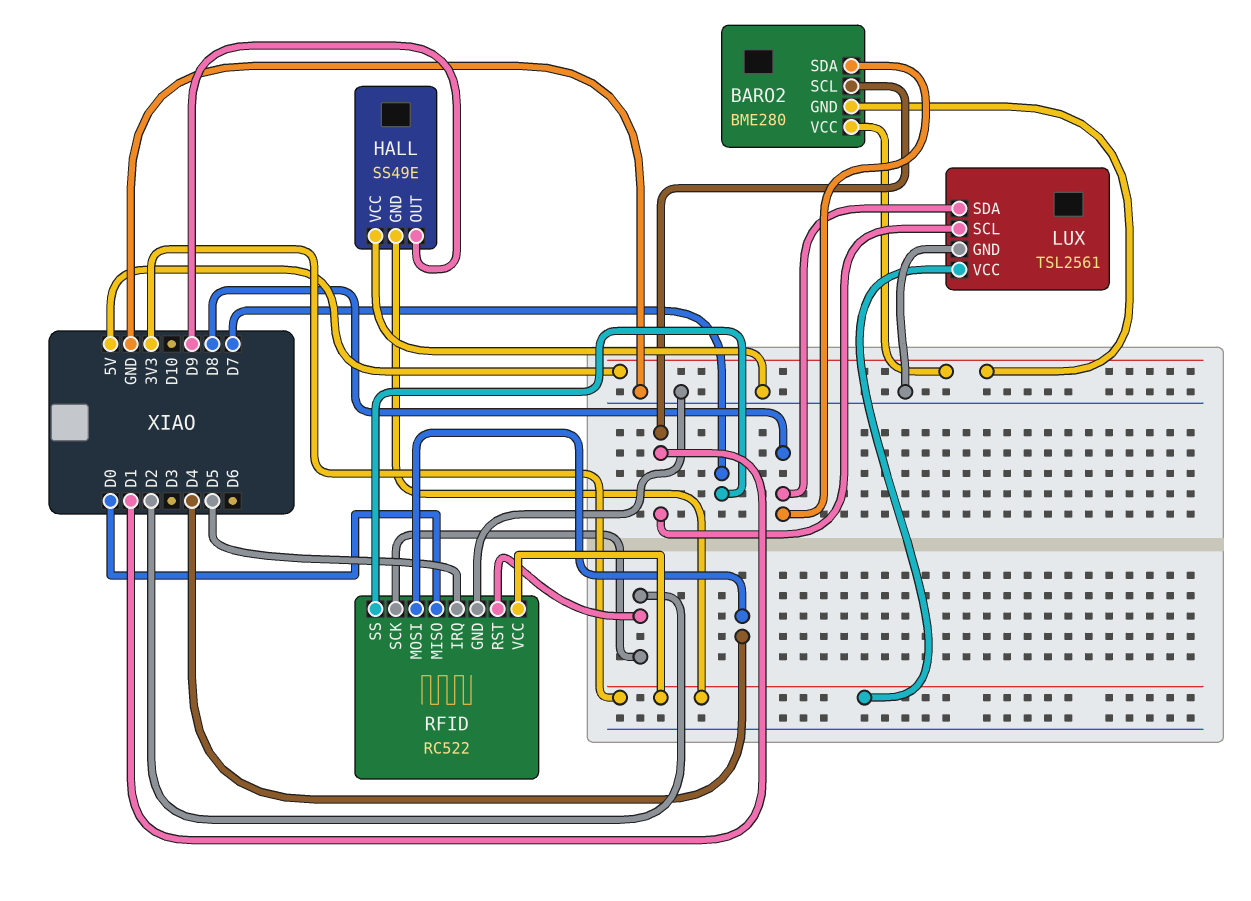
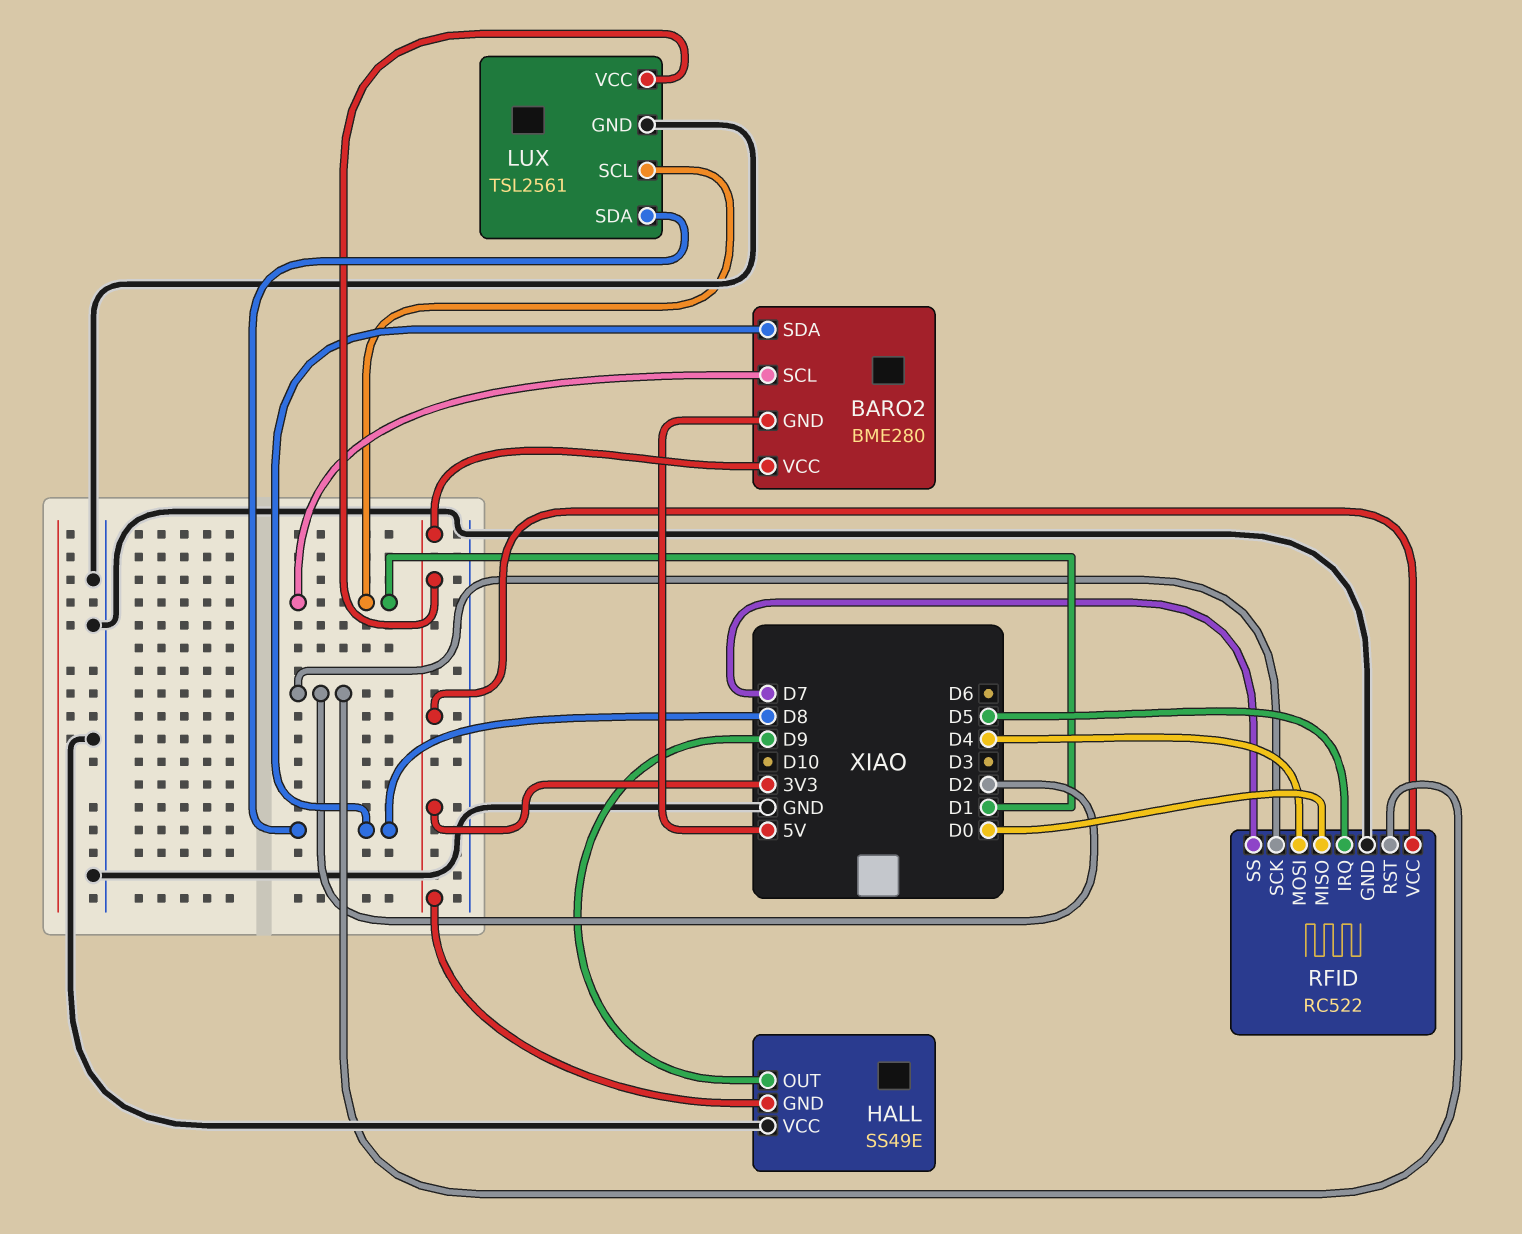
BARO2 pin VCC: 5V -> 3V3

